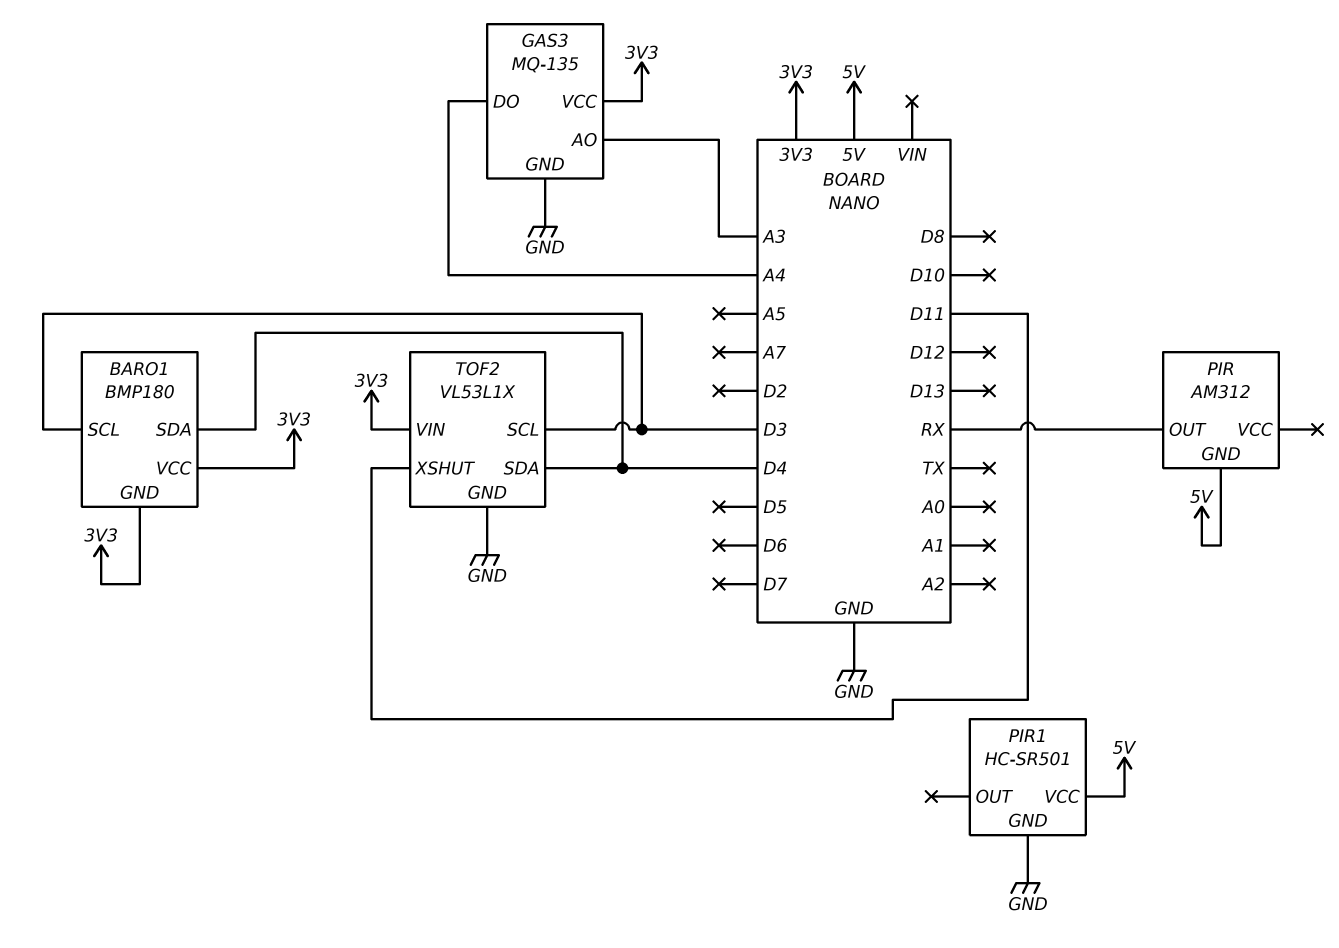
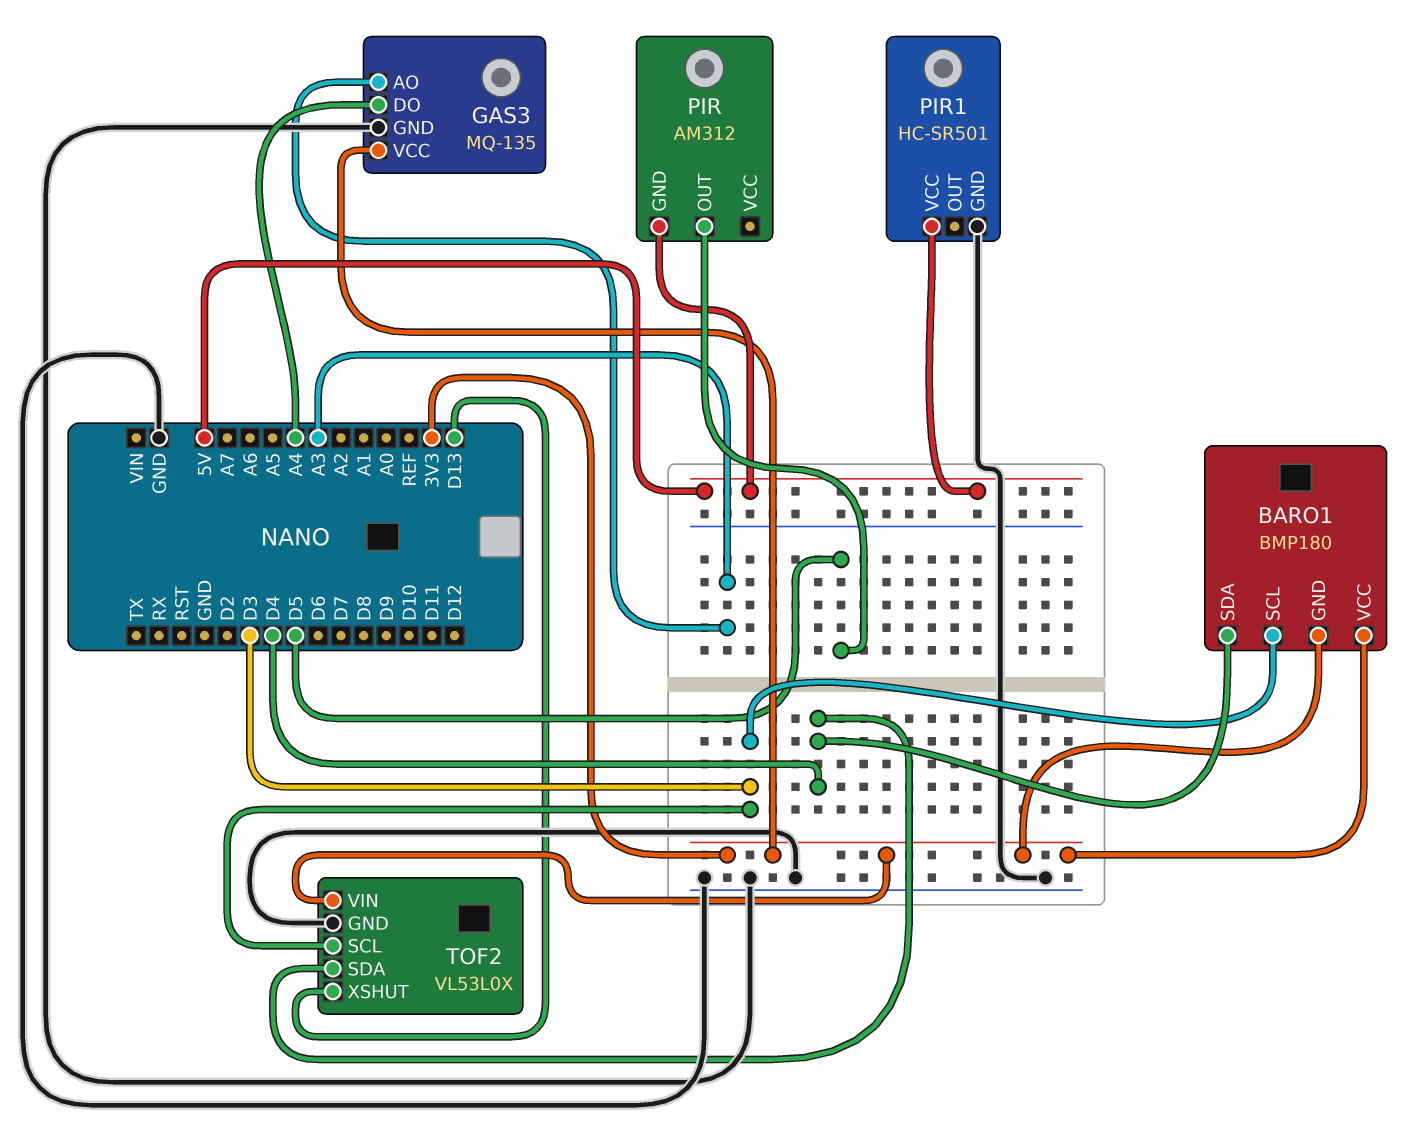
PIR pin OUT: RX -> D5
TOF2: VL53L1X -> VL53L0X
TOF2 pin XSHUT: D11 -> D13

